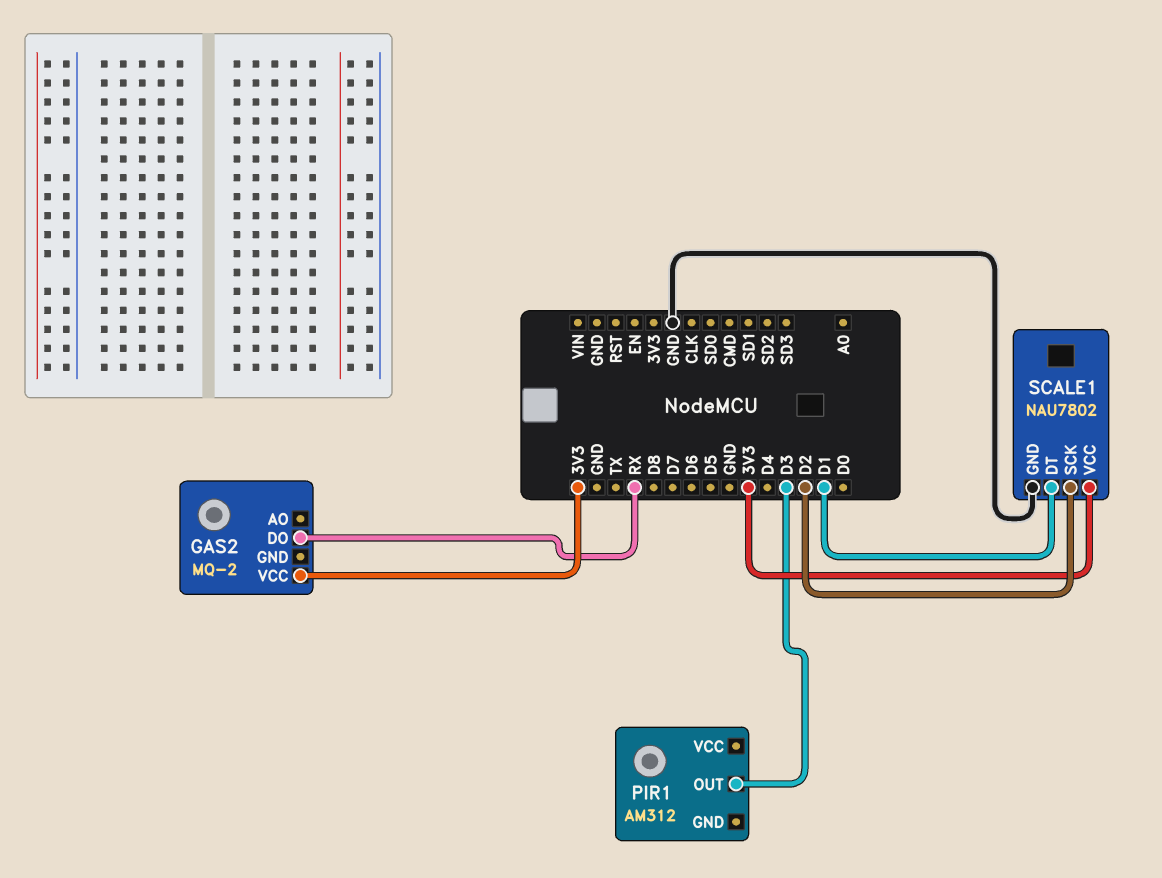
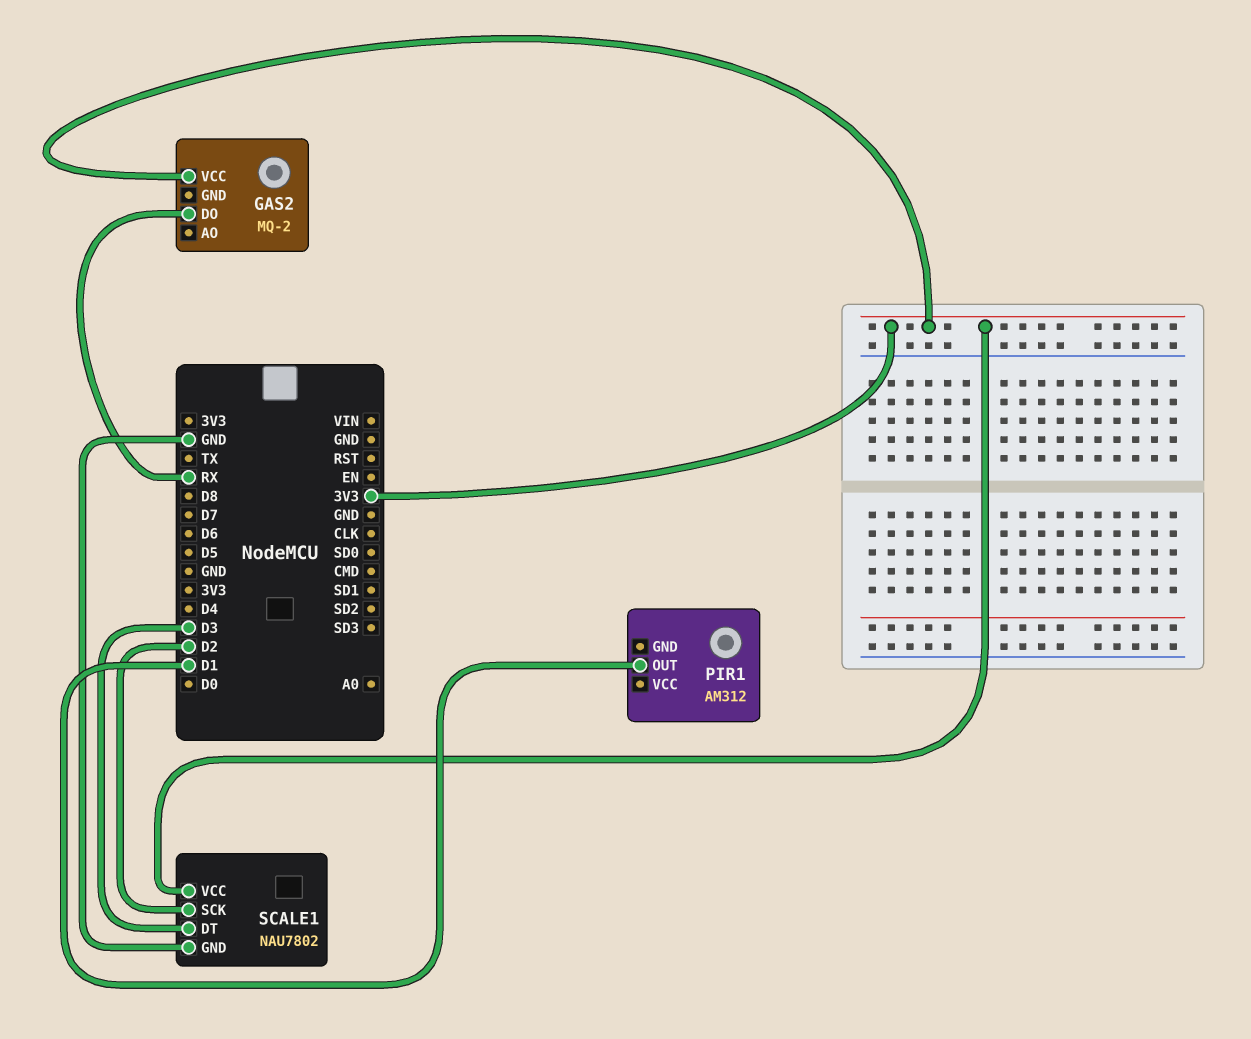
PIR1 pin OUT: D3 -> D1
SCALE1 pin DT: D1 -> D3

